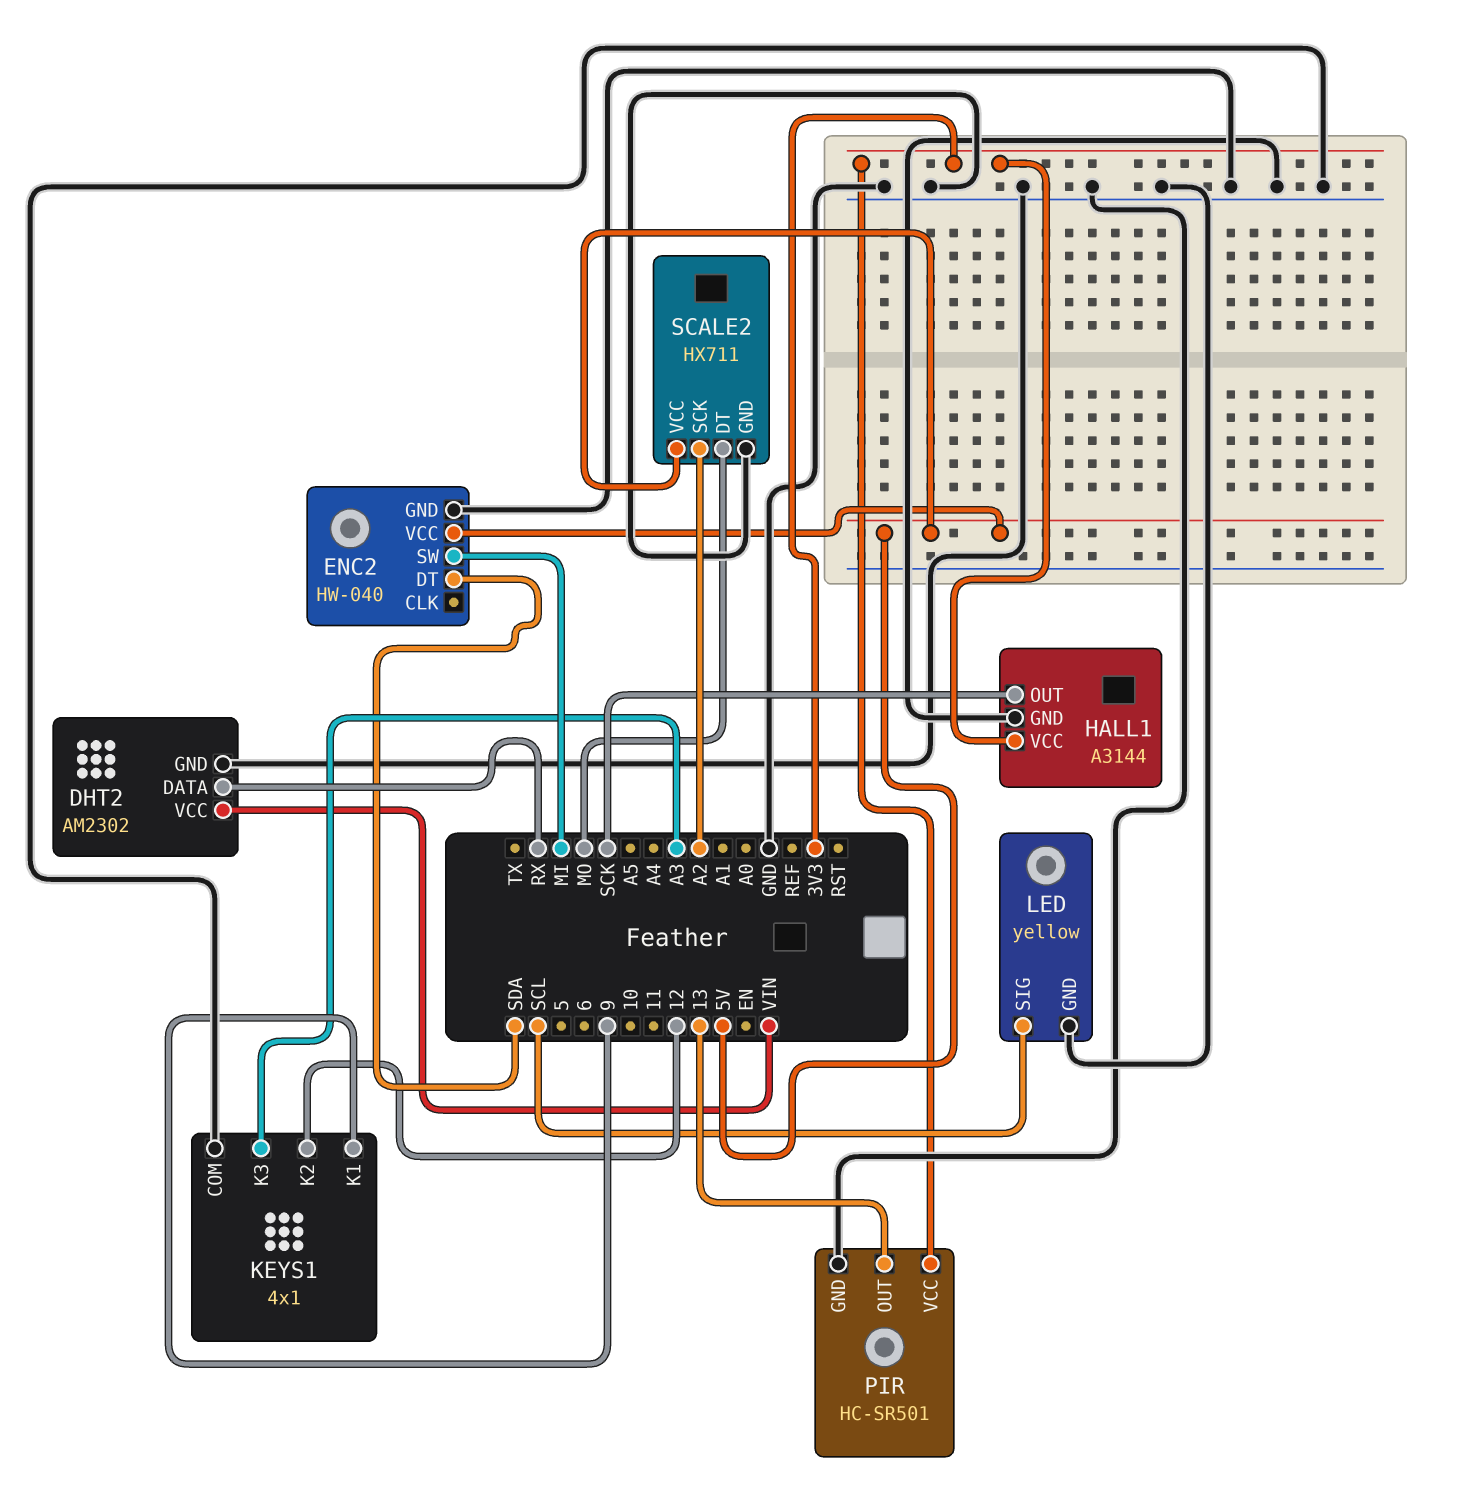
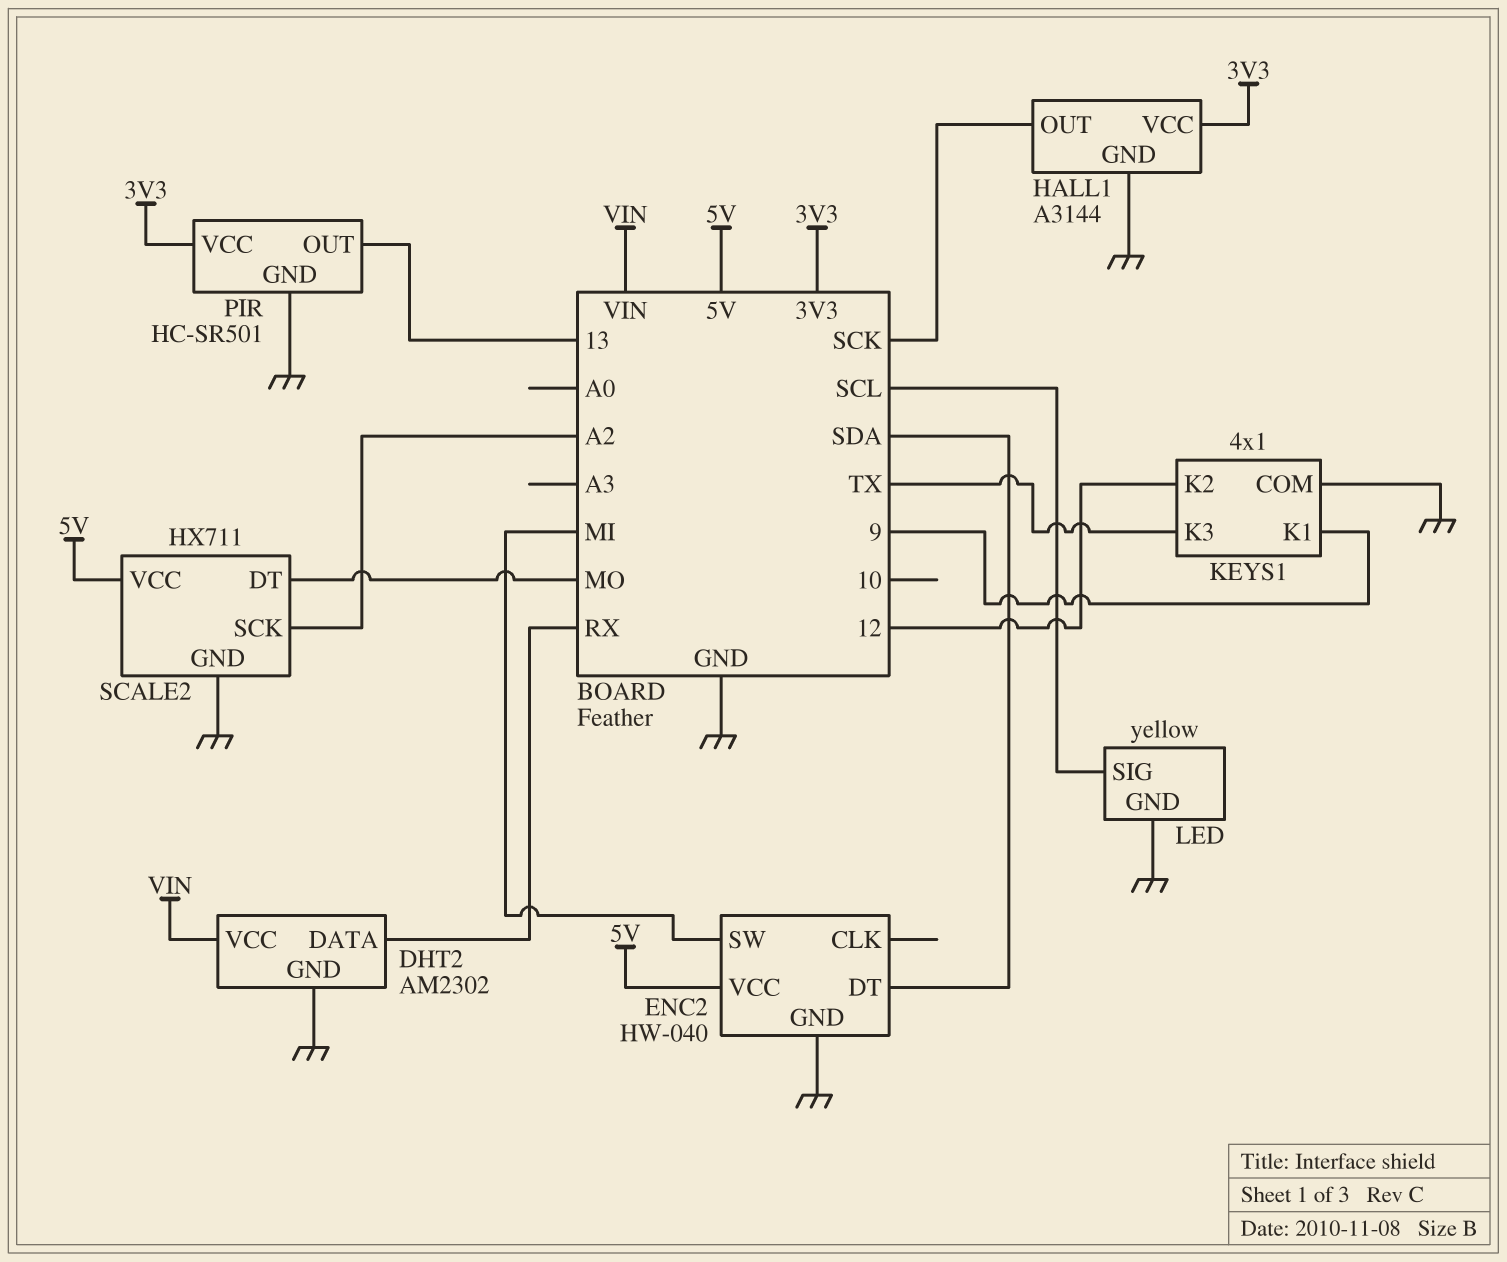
KEYS1 pin K3: A3 -> TX

